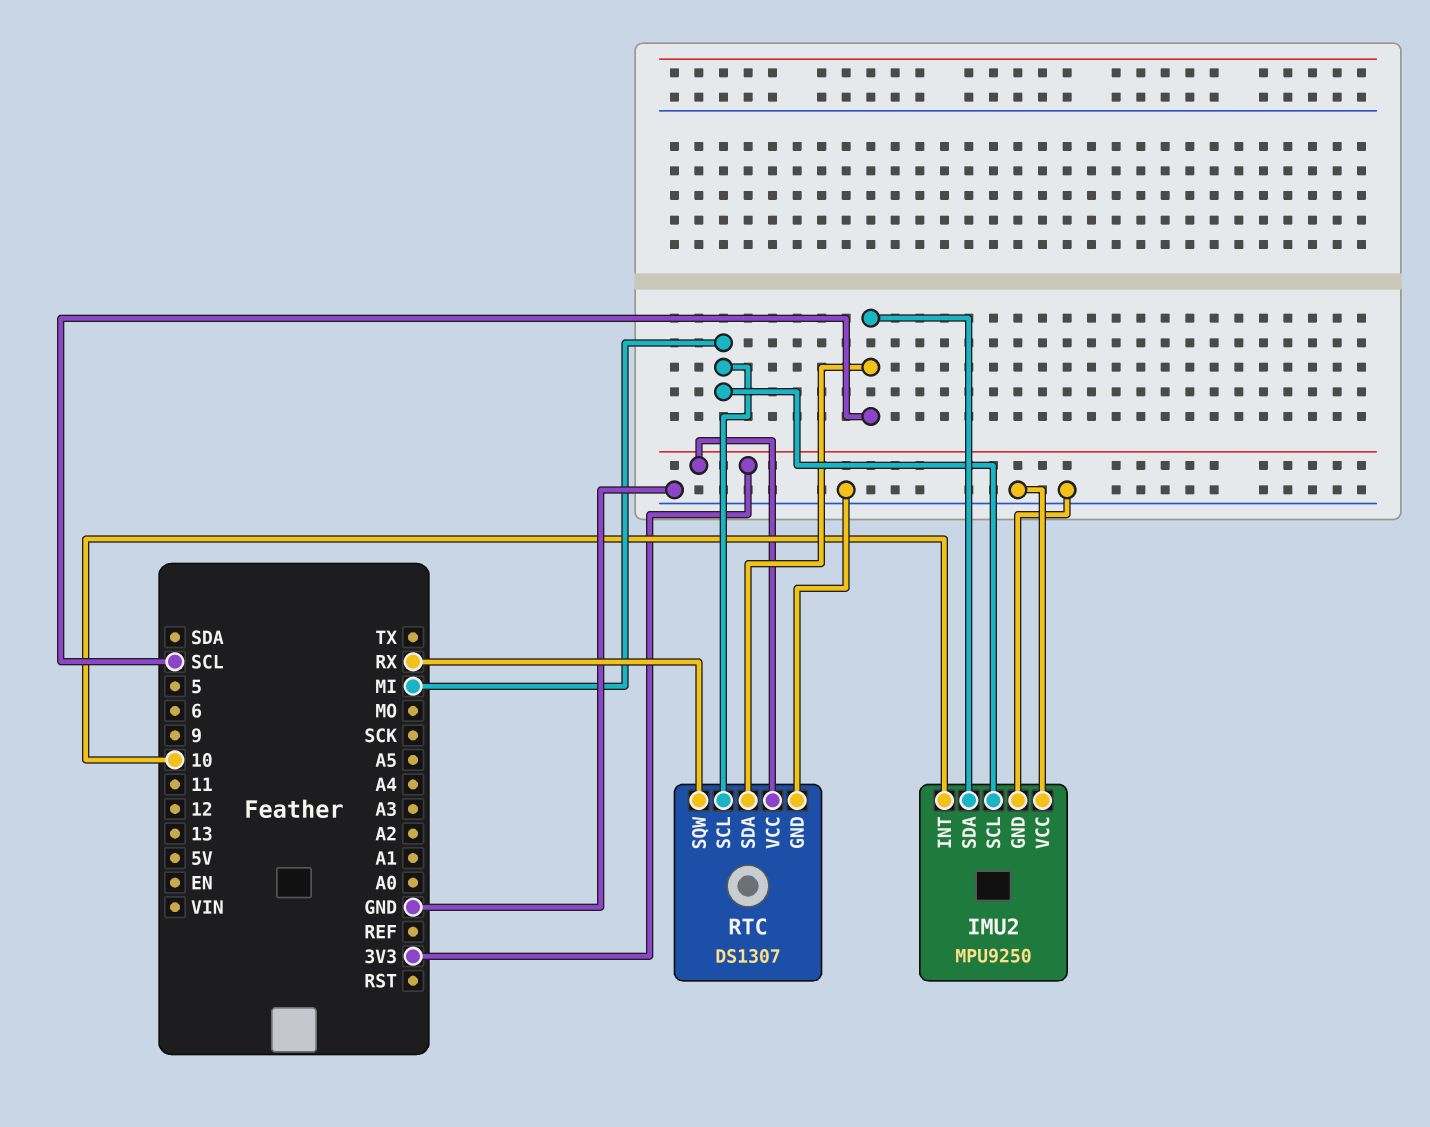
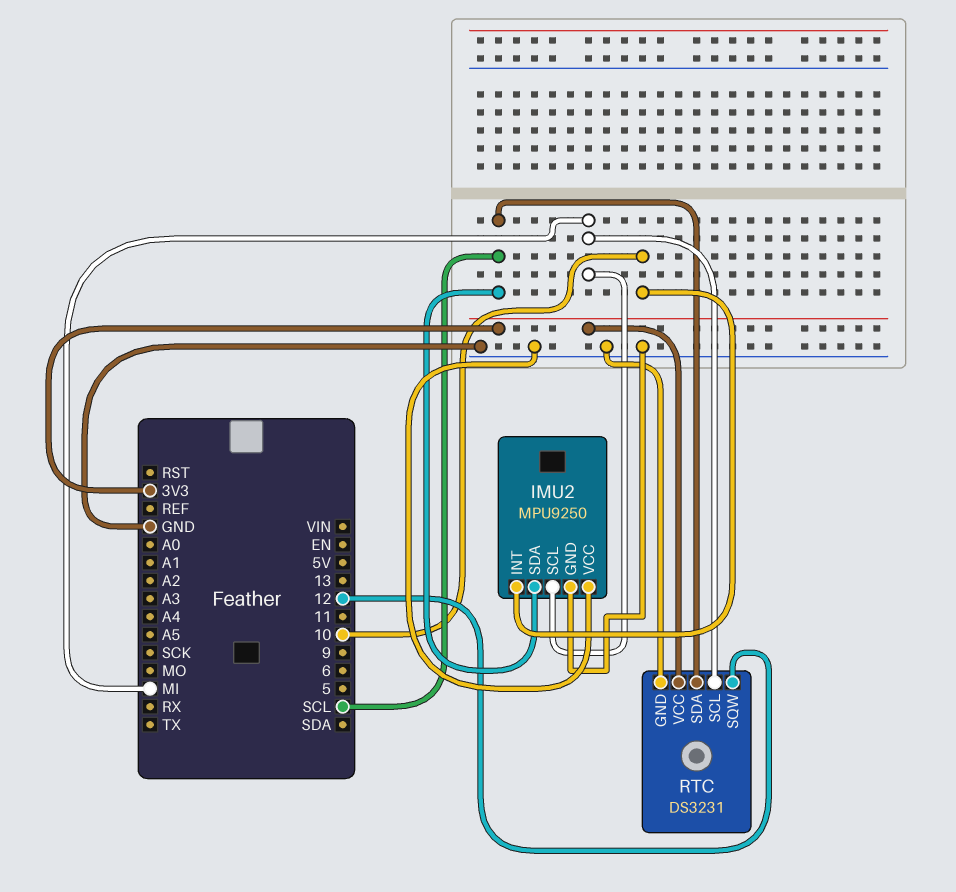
RTC: DS1307 -> DS3231
RTC pin SQW: RX -> 12

